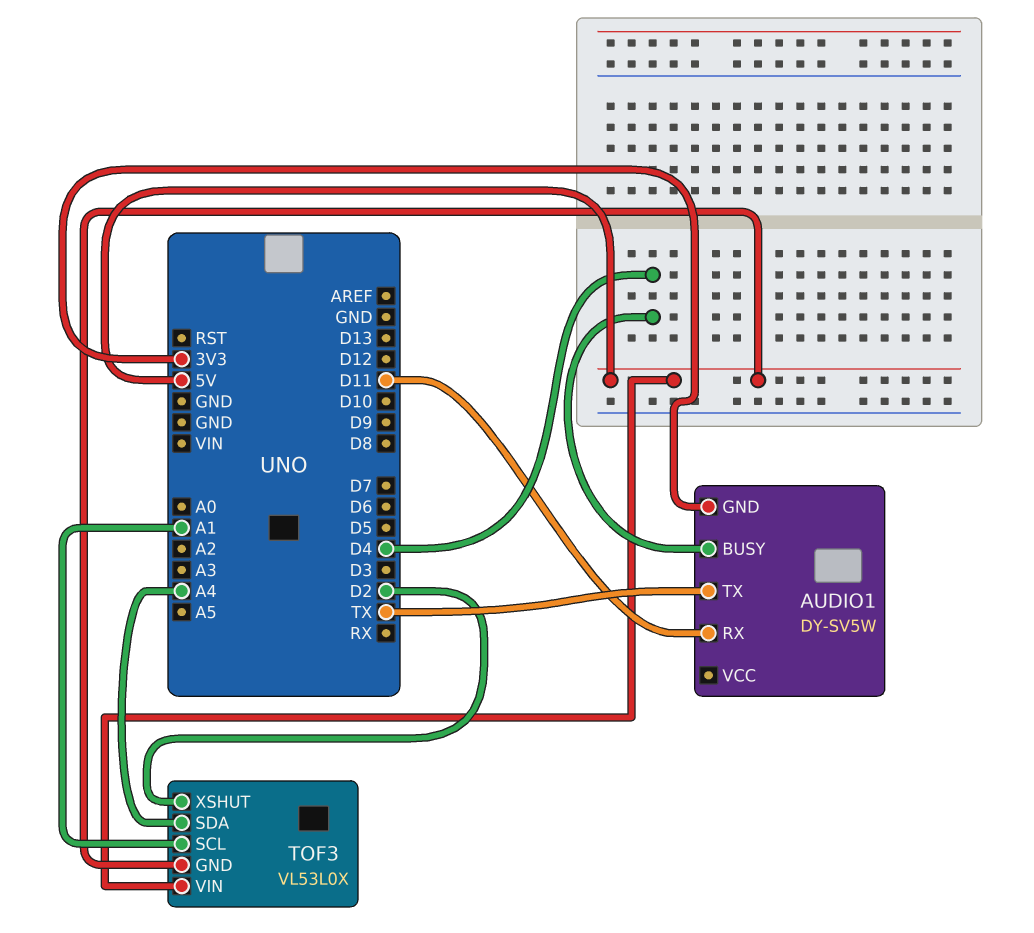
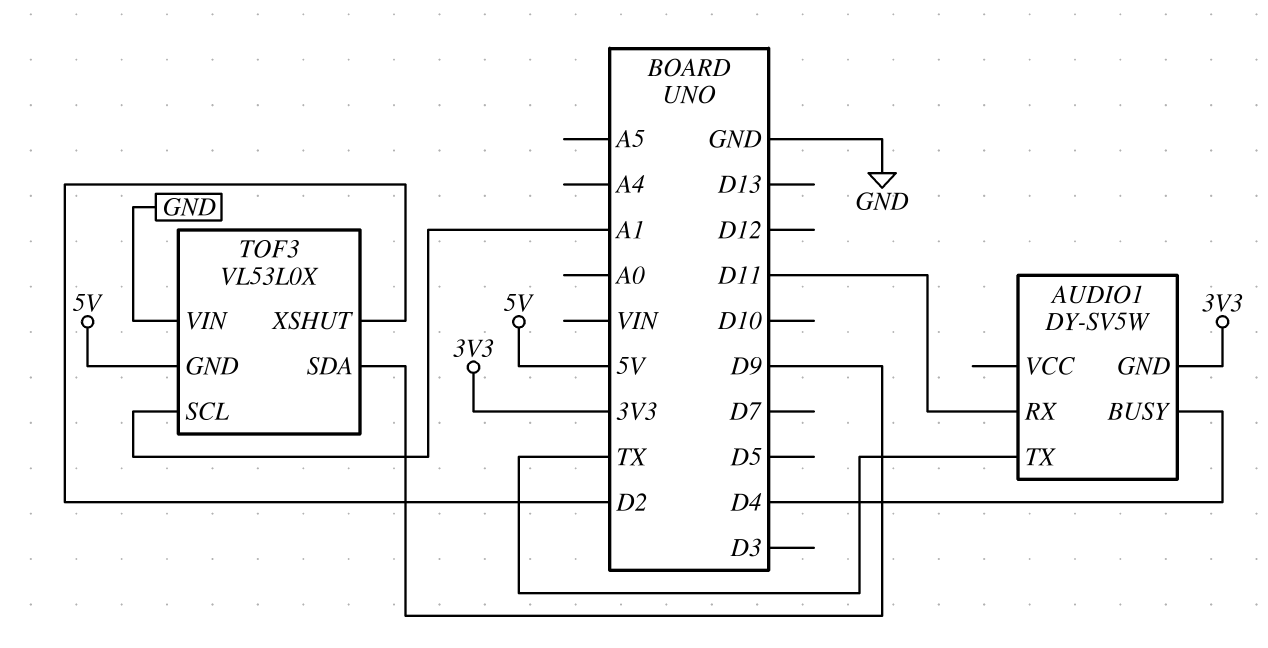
TOF3 pin SDA: A4 -> D9
TOF3 pin VIN: 5V -> GND

